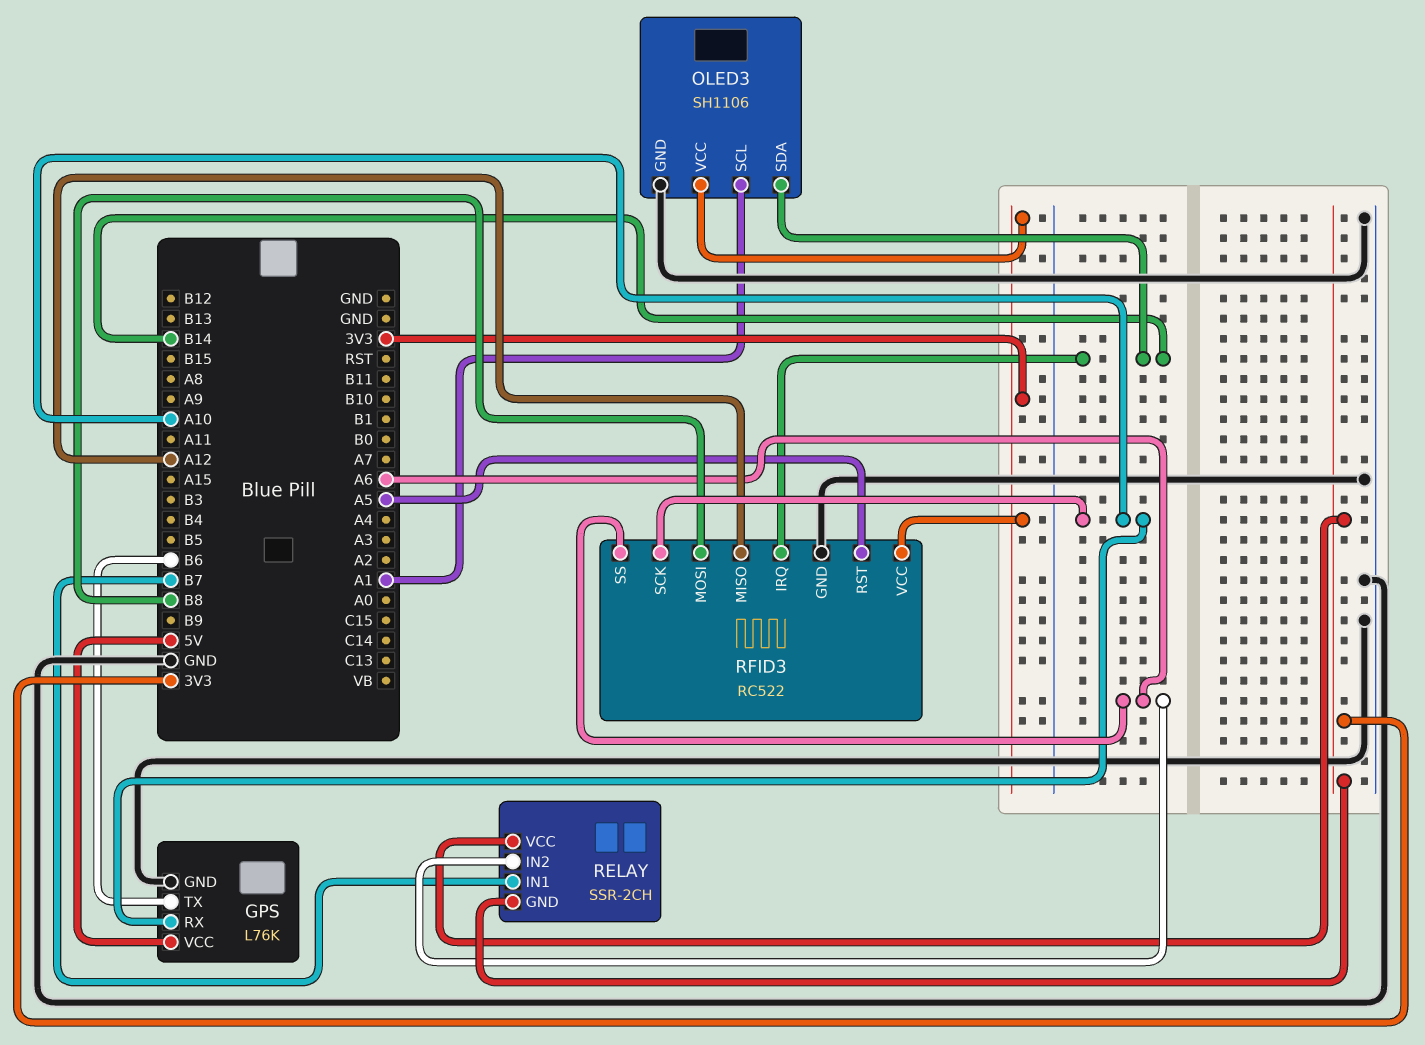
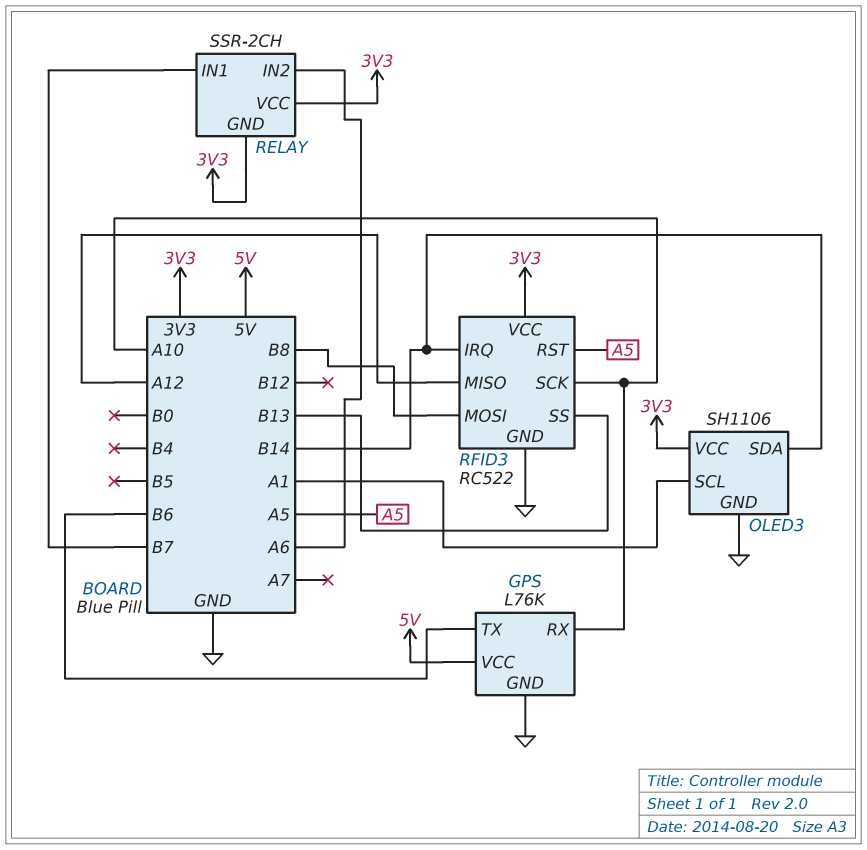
RFID3 pin SS: A6 -> B13

